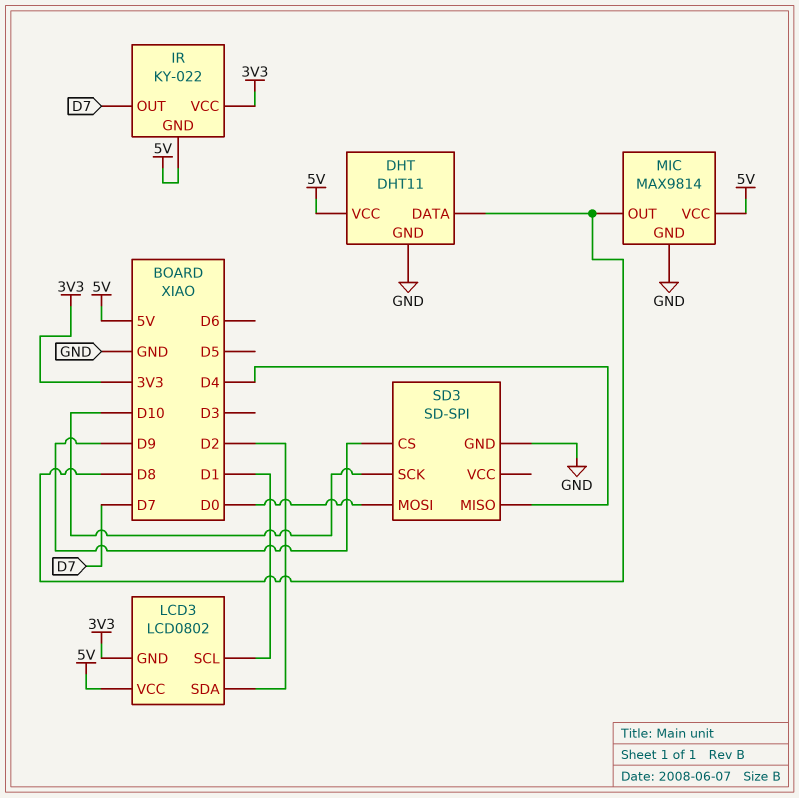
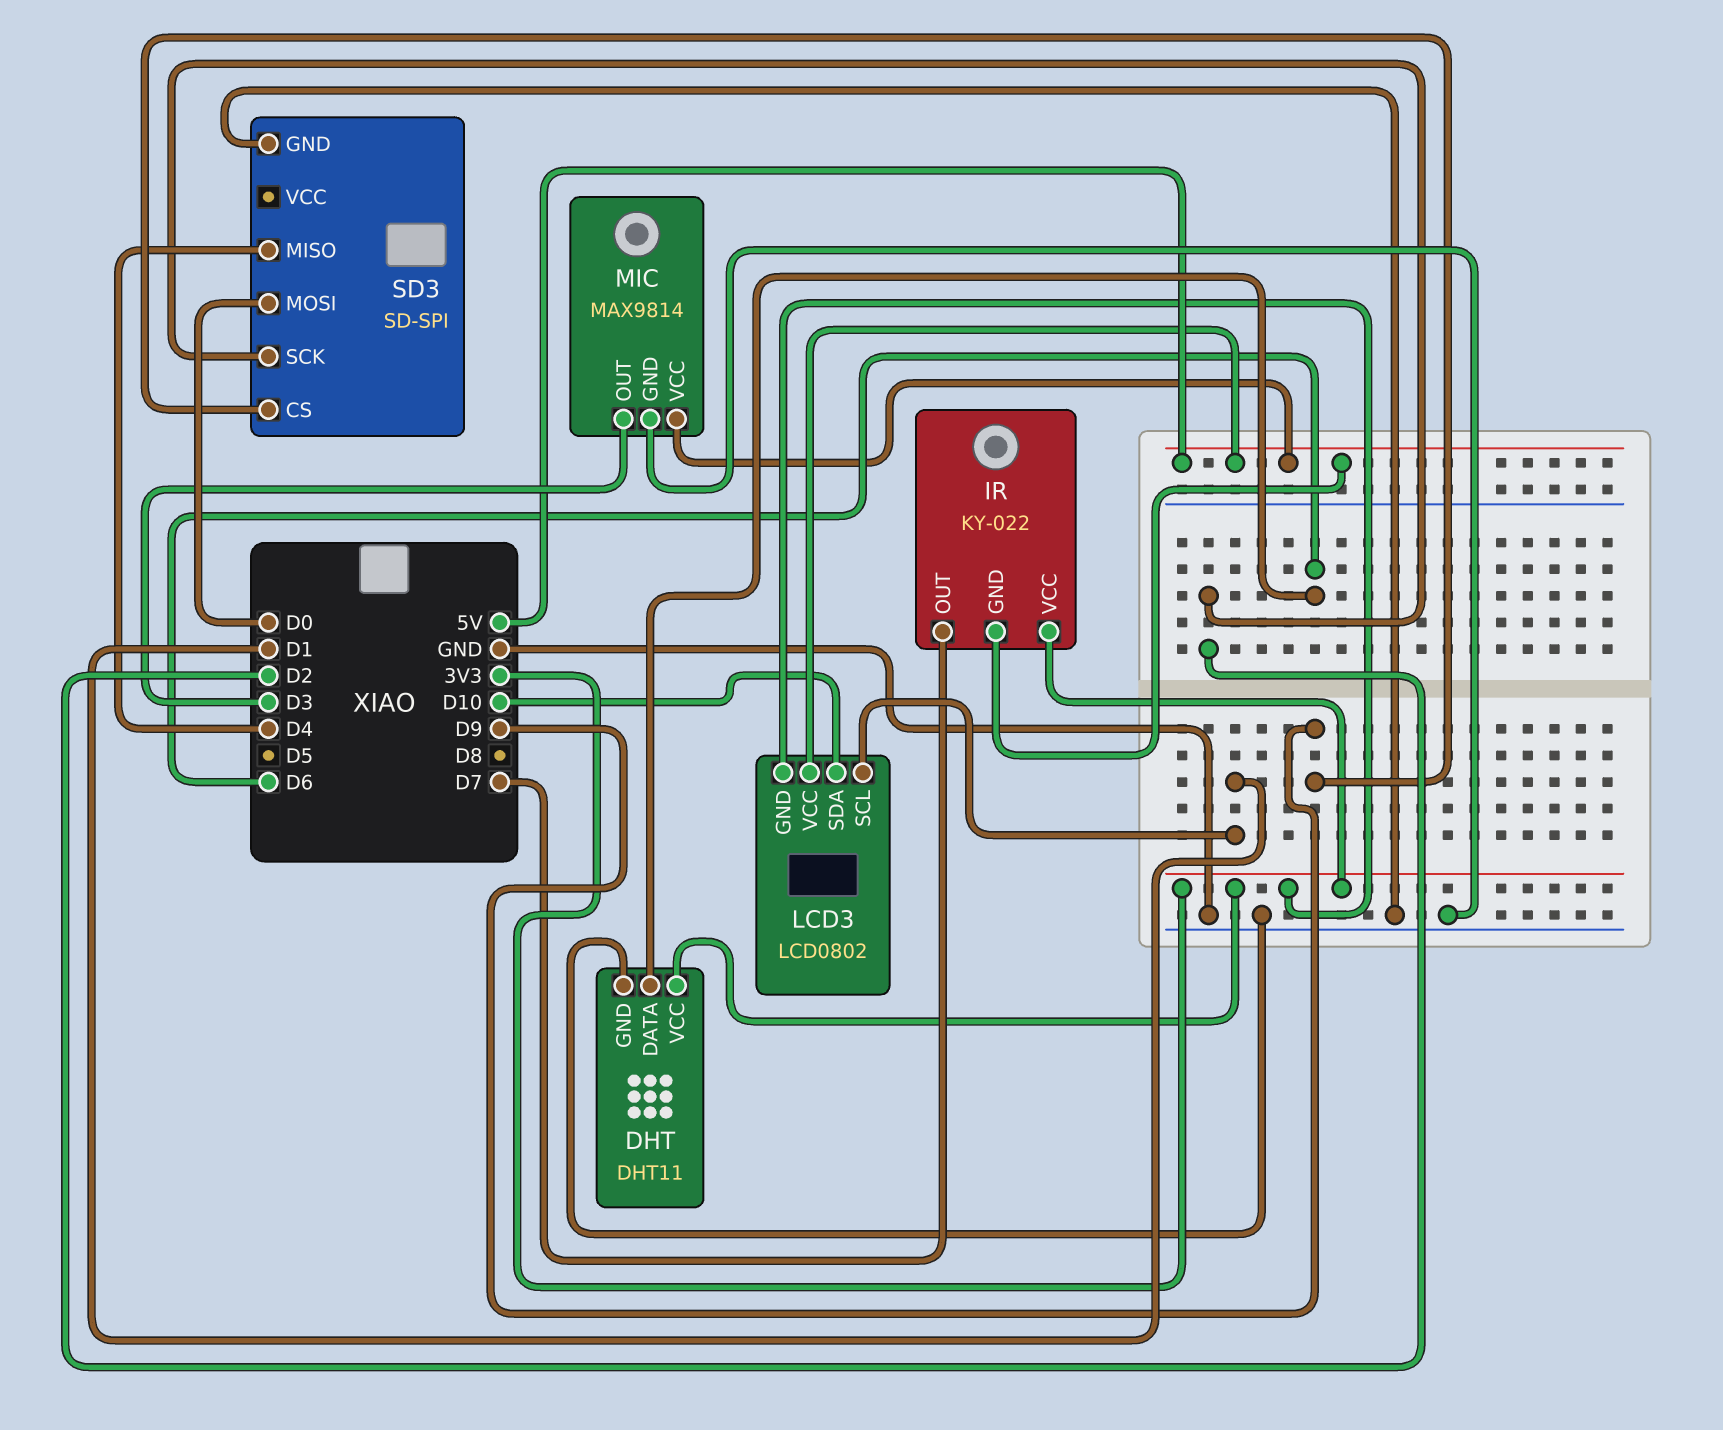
DHT pin DATA: D8 -> D6
DHT pin VCC: 5V -> 3V3
LCD3 pin SDA: D2 -> D10
MIC pin OUT: D8 -> D3
SD3 pin SCK: D10 -> D2

